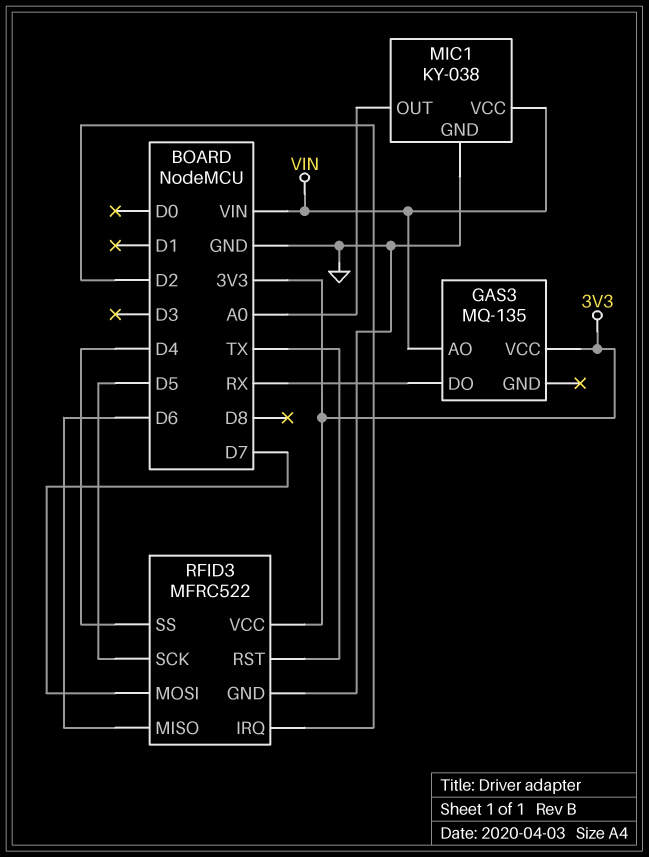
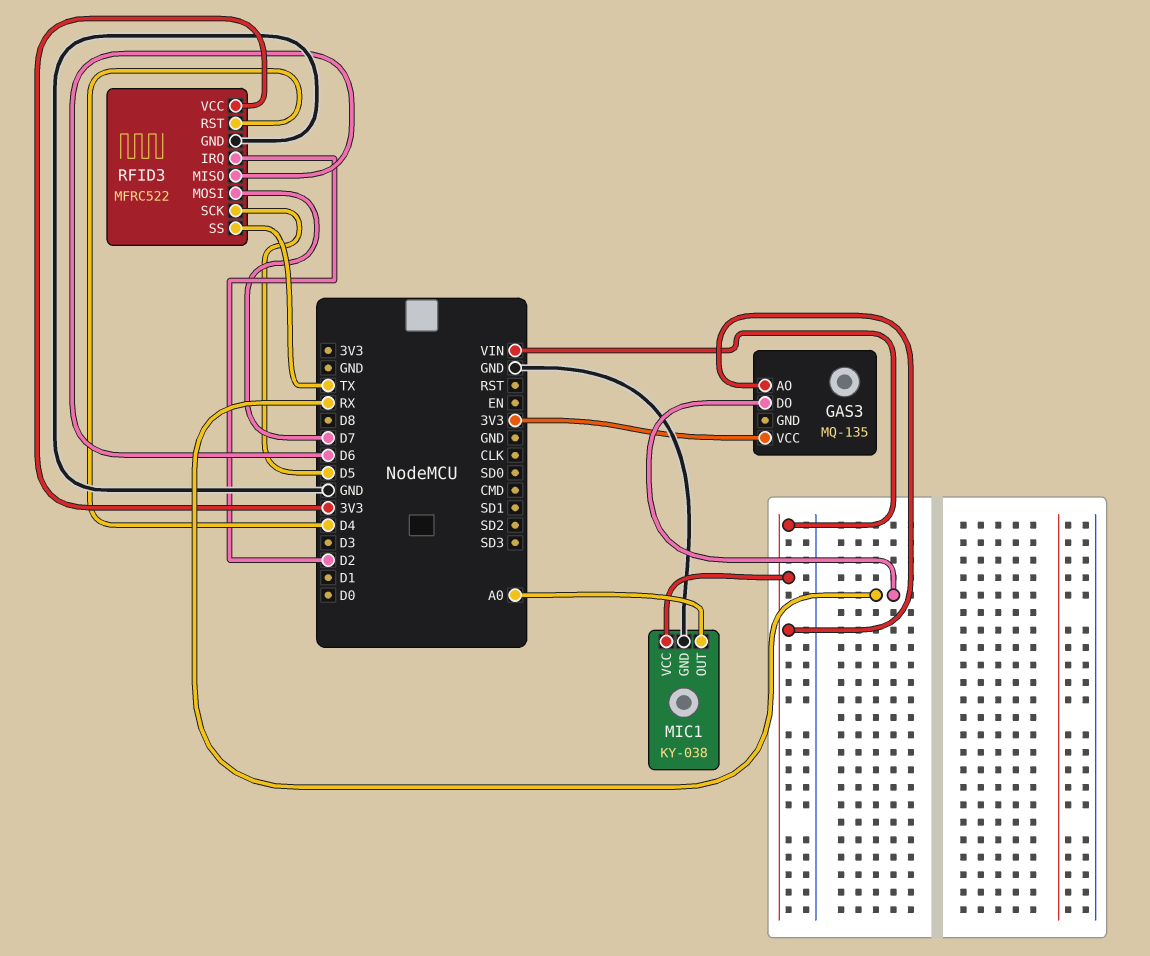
RFID3 pin RST: TX -> D4
RFID3 pin SS: D4 -> TX

